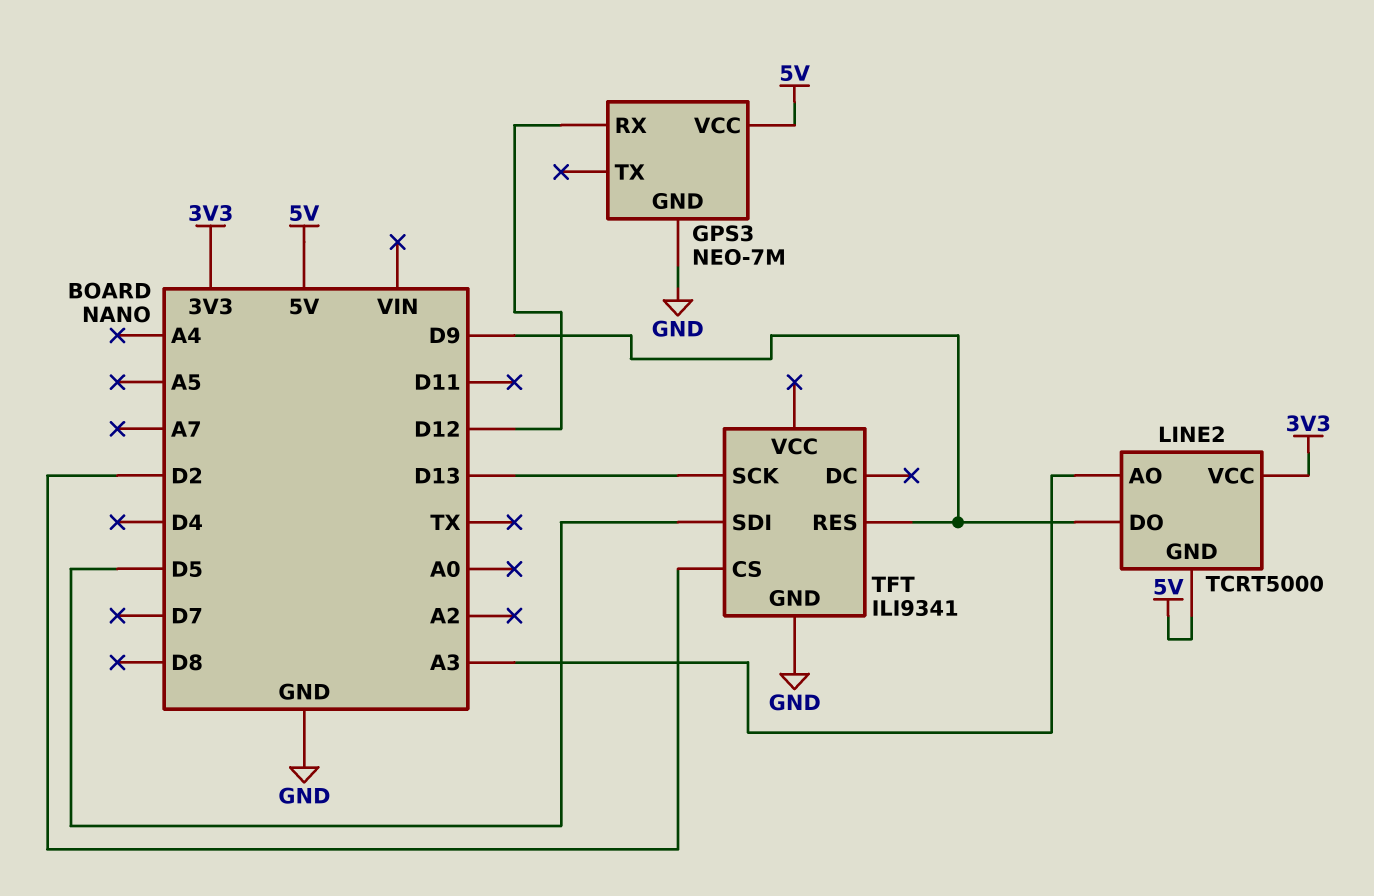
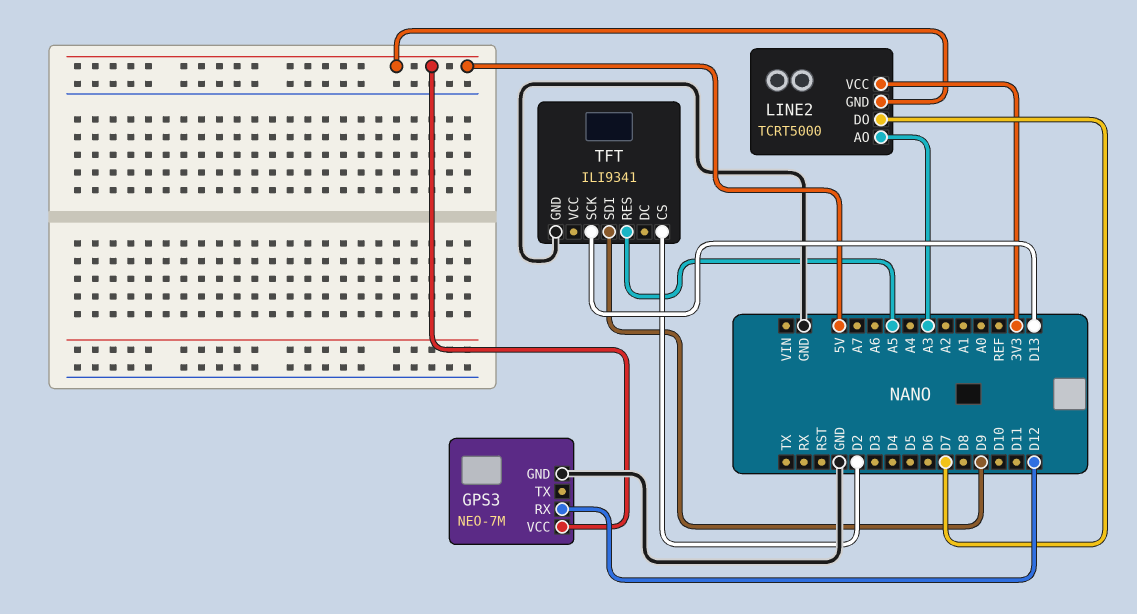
LINE2 pin DO: D9 -> D7
TFT pin RES: D9 -> A5
TFT pin SDI: D5 -> D9

